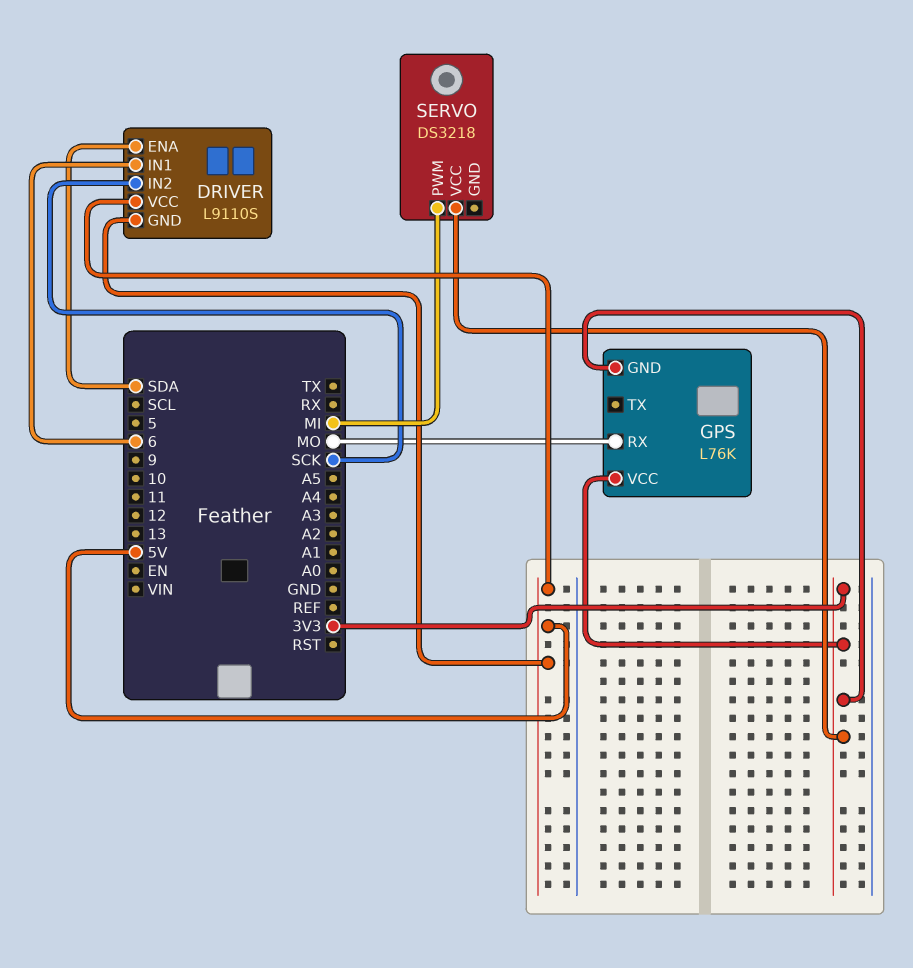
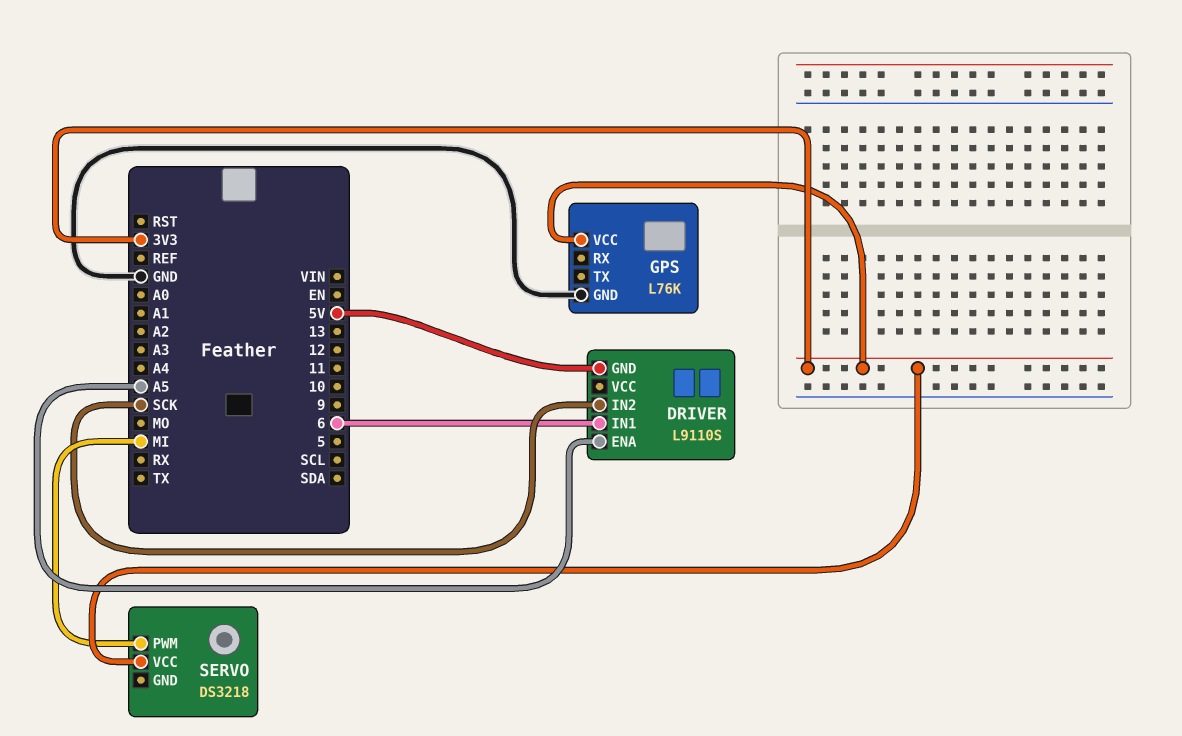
DRIVER pin ENA: SDA -> A5
DRIVER pin VCC: 5V -> none
GPS pin GND: 3V3 -> GND
GPS pin RX: MO -> none

